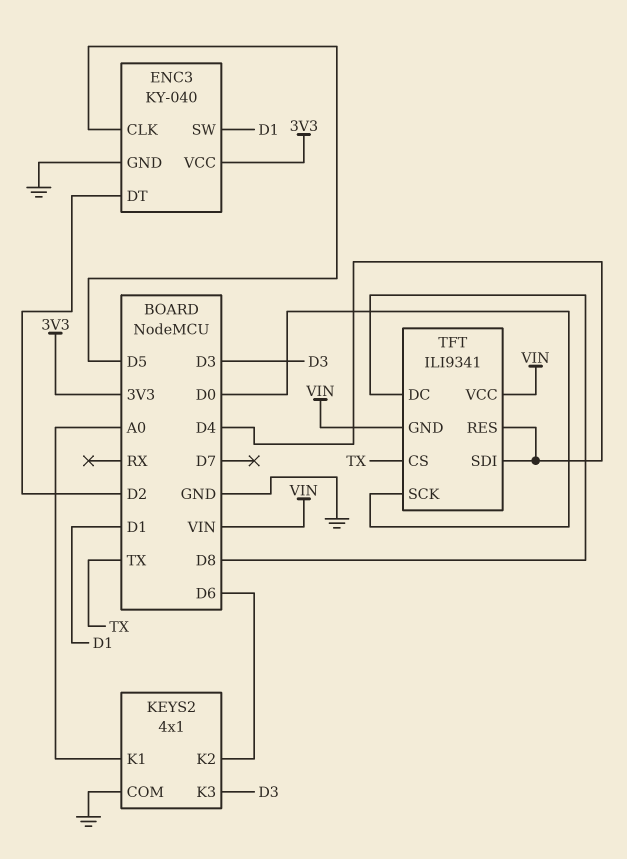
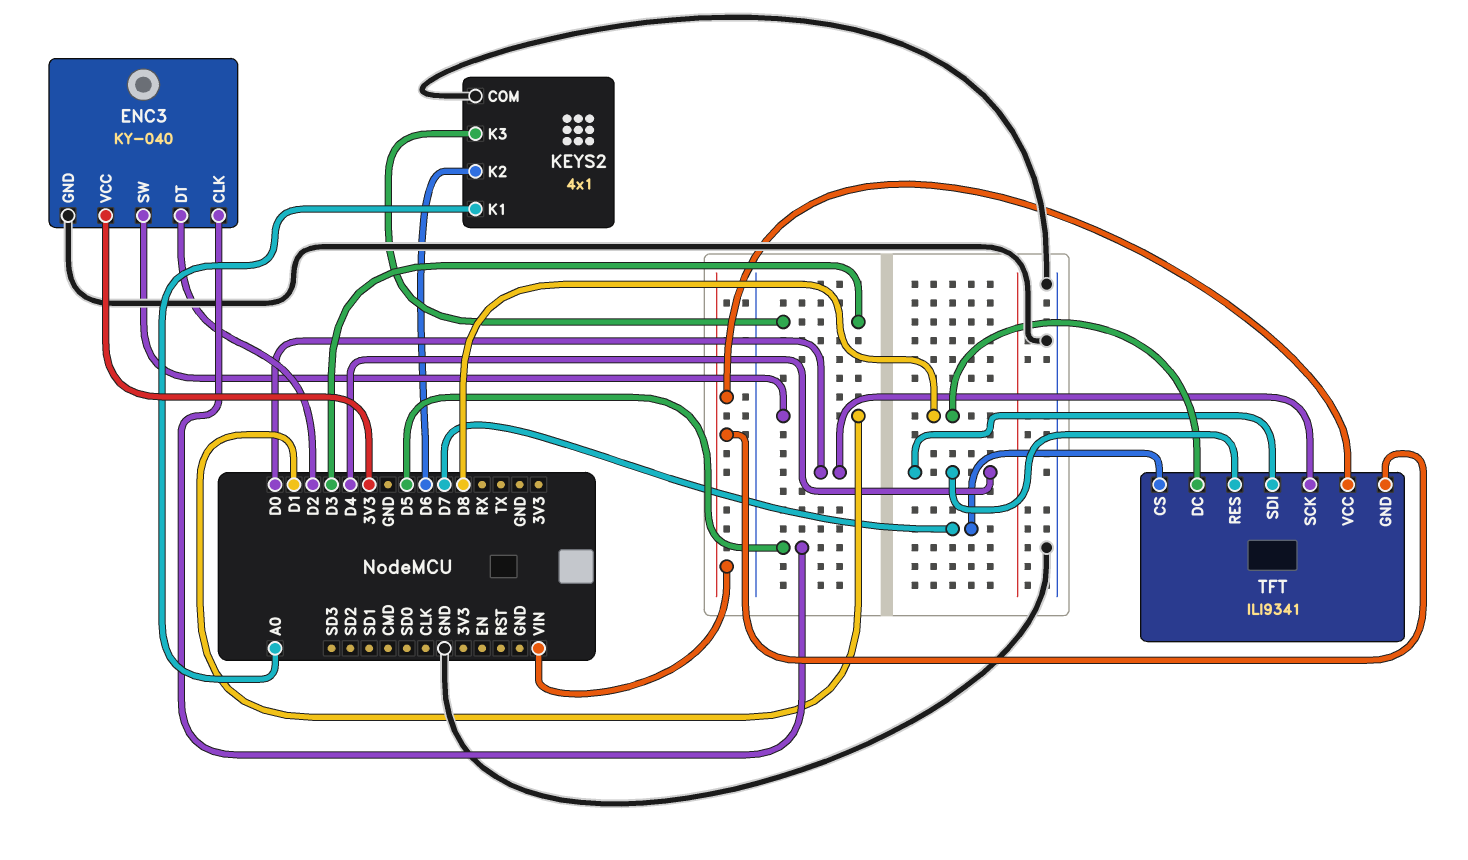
TFT pin CS: TX -> D7

